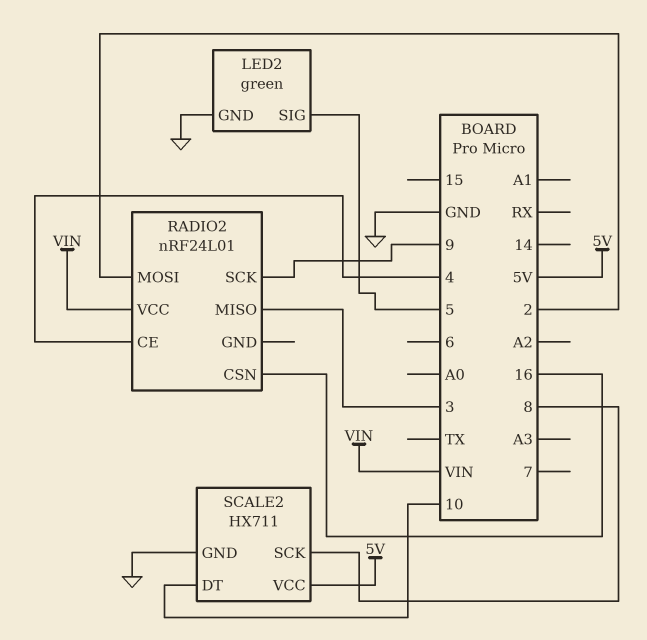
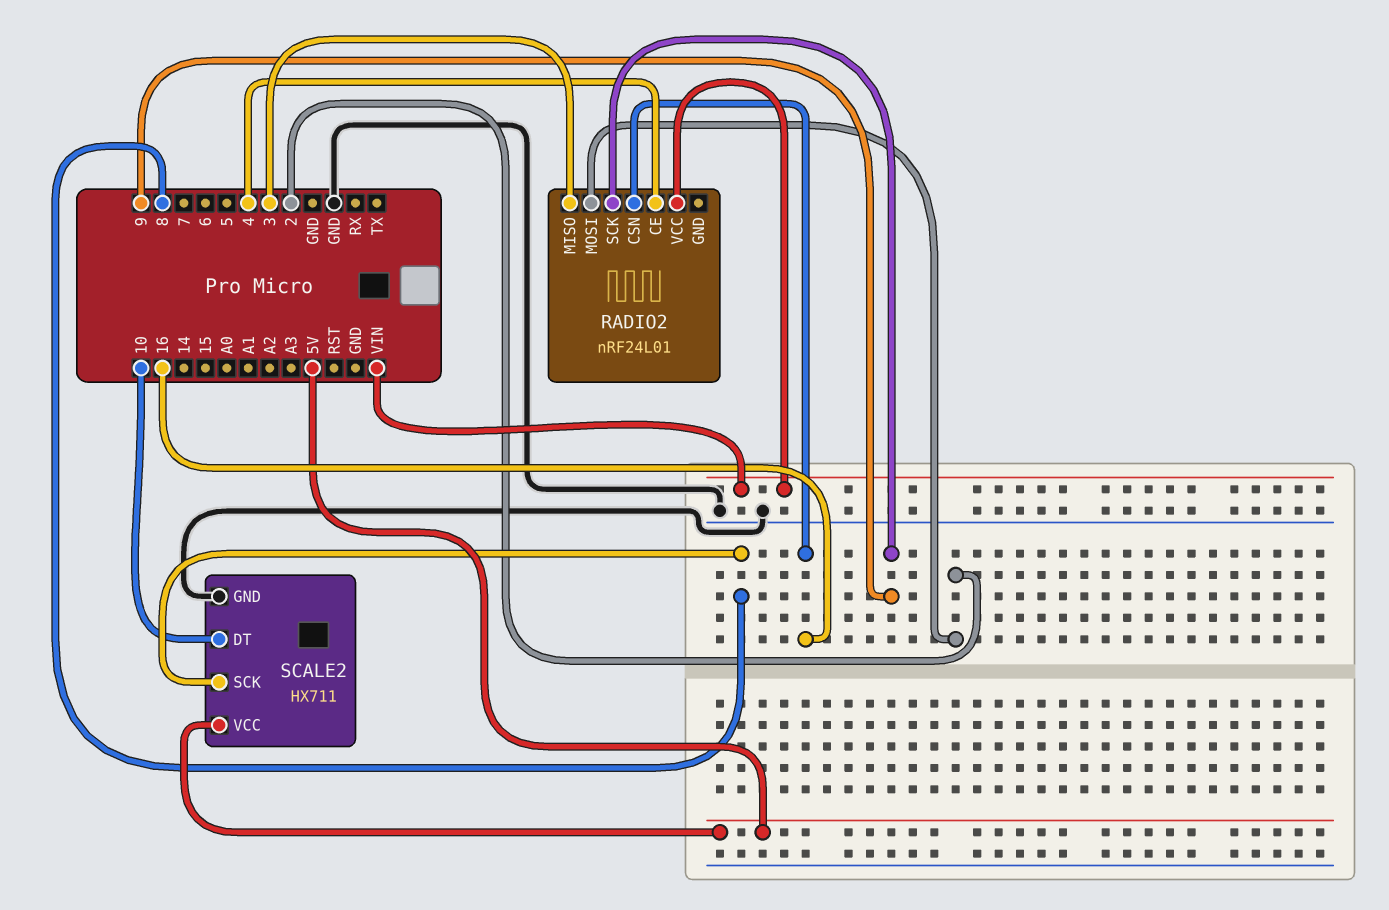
LED2: green -> none
LED2 pin GND: GND -> none
LED2 pin SIG: 5 -> none

